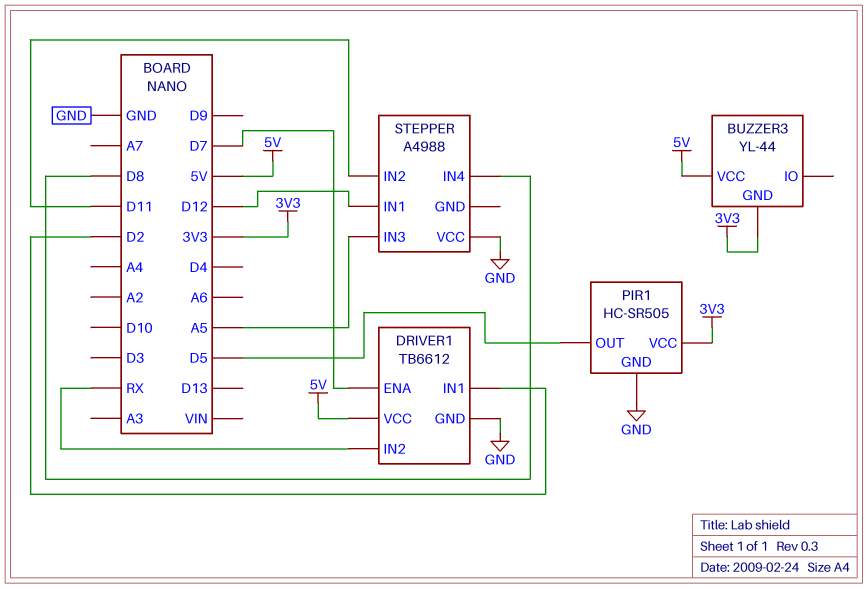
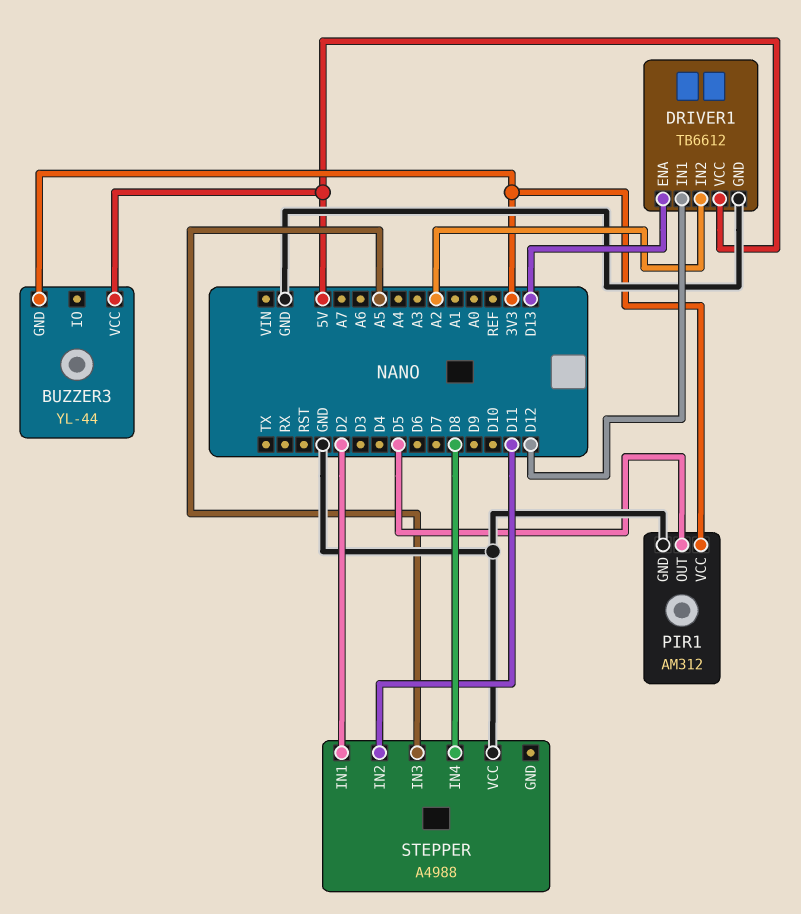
DRIVER1 pin ENA: D7 -> D13
DRIVER1 pin IN1: D2 -> D12
DRIVER1 pin IN2: RX -> A2
PIR1: HC-SR505 -> AM312
STEPPER pin IN1: D12 -> D2

